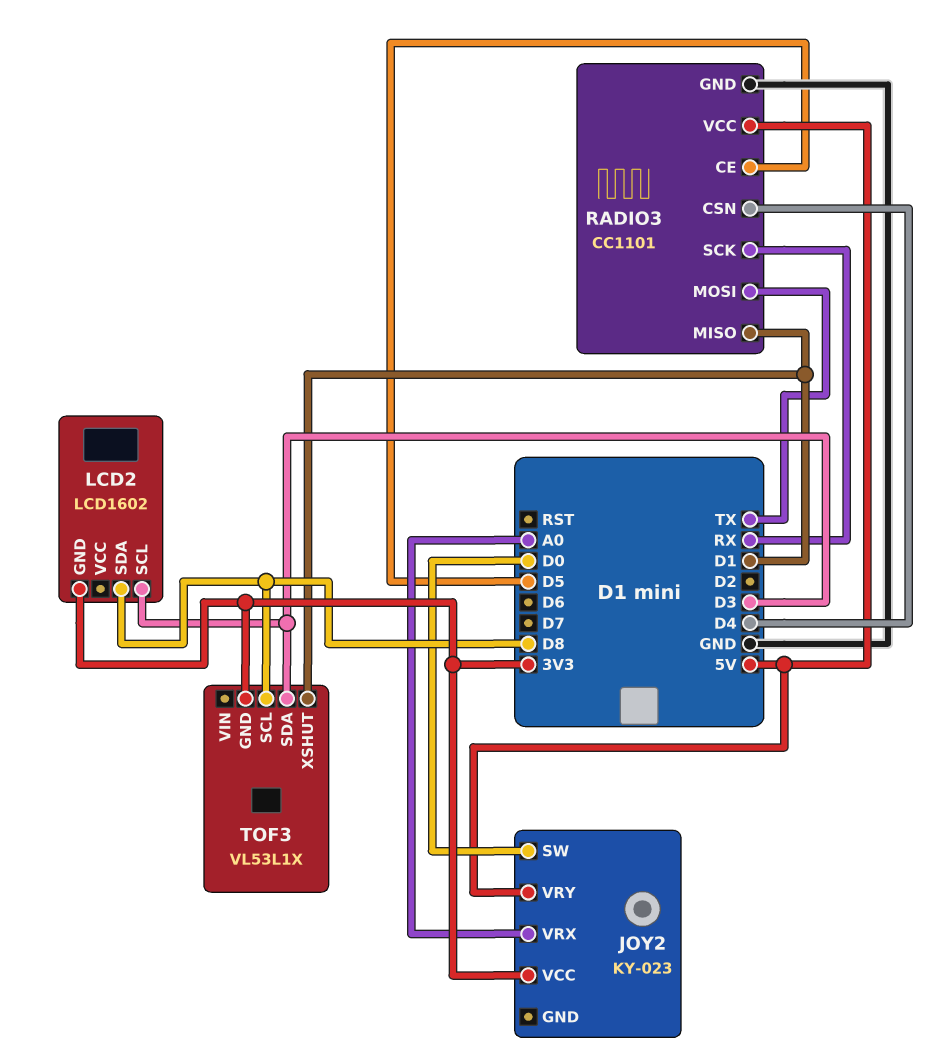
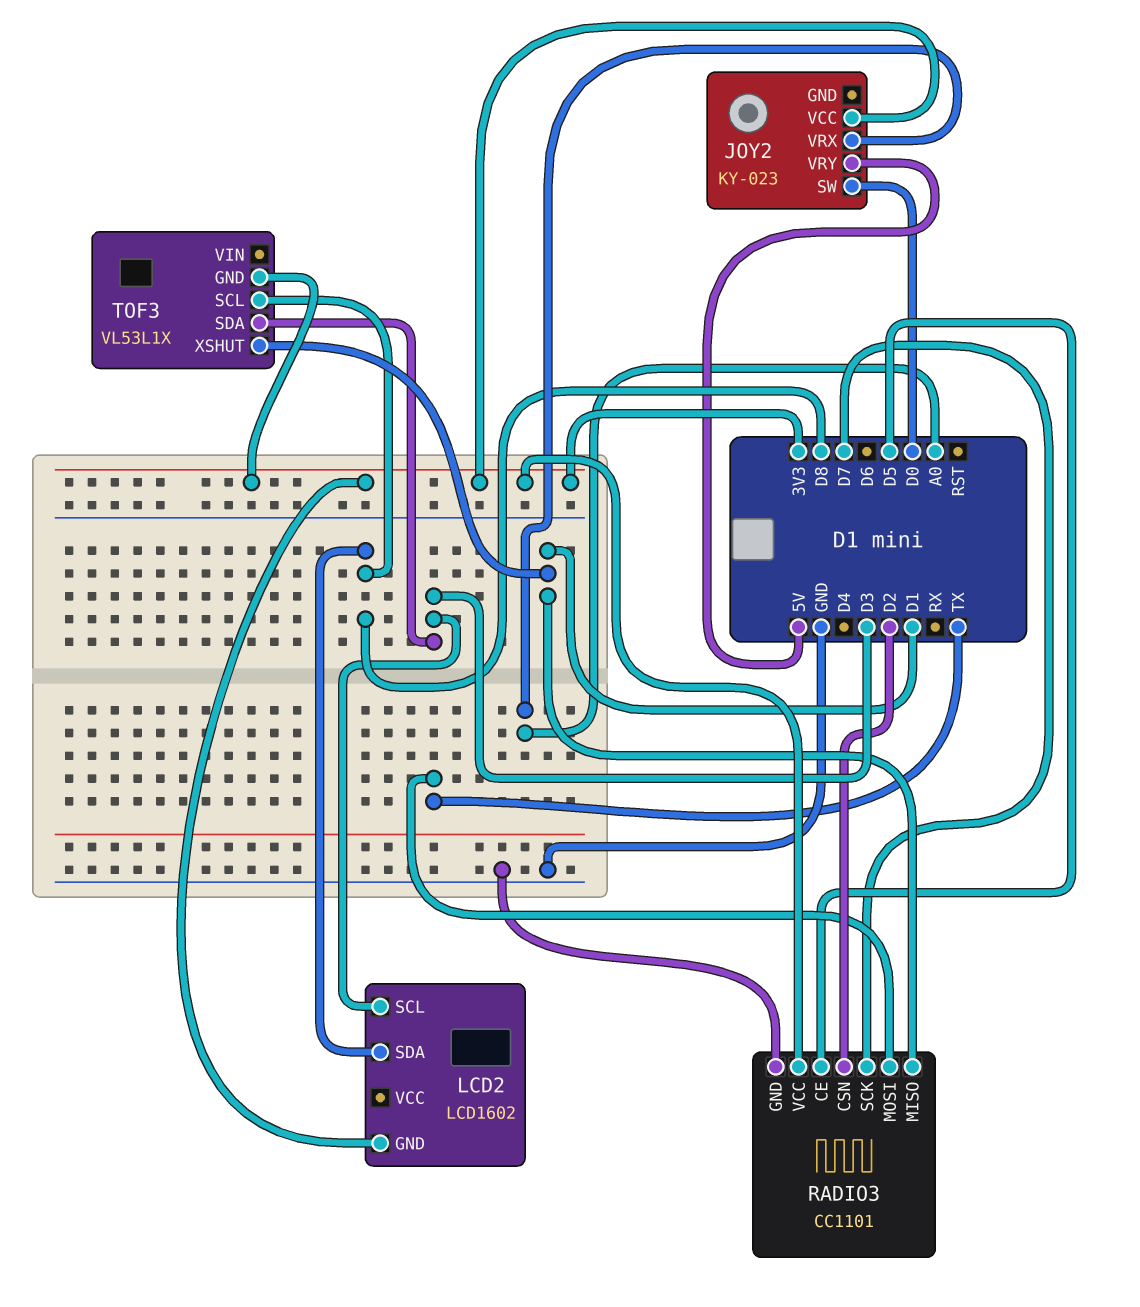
RADIO3 pin CSN: D4 -> D2
RADIO3 pin SCK: RX -> D7
RADIO3 pin VCC: 5V -> 3V3

